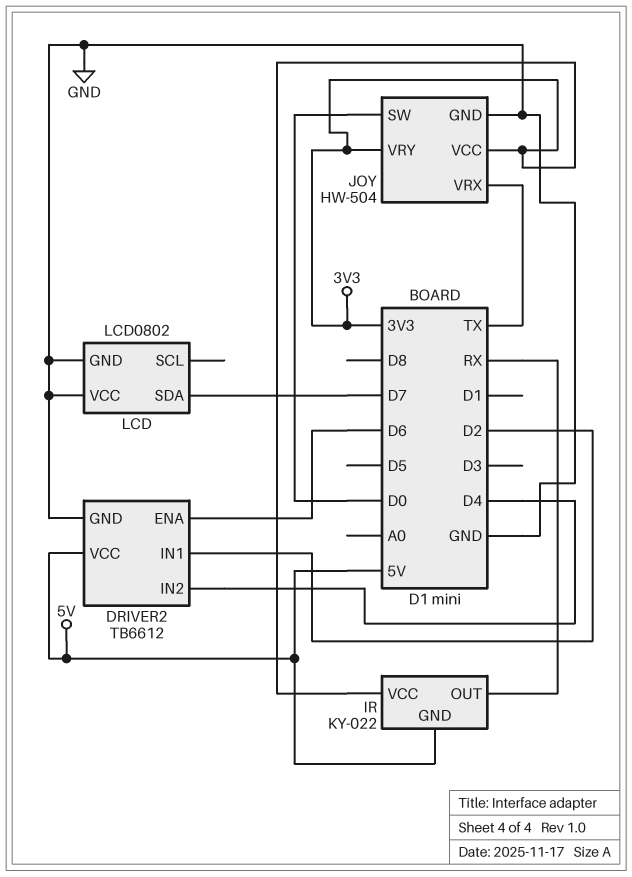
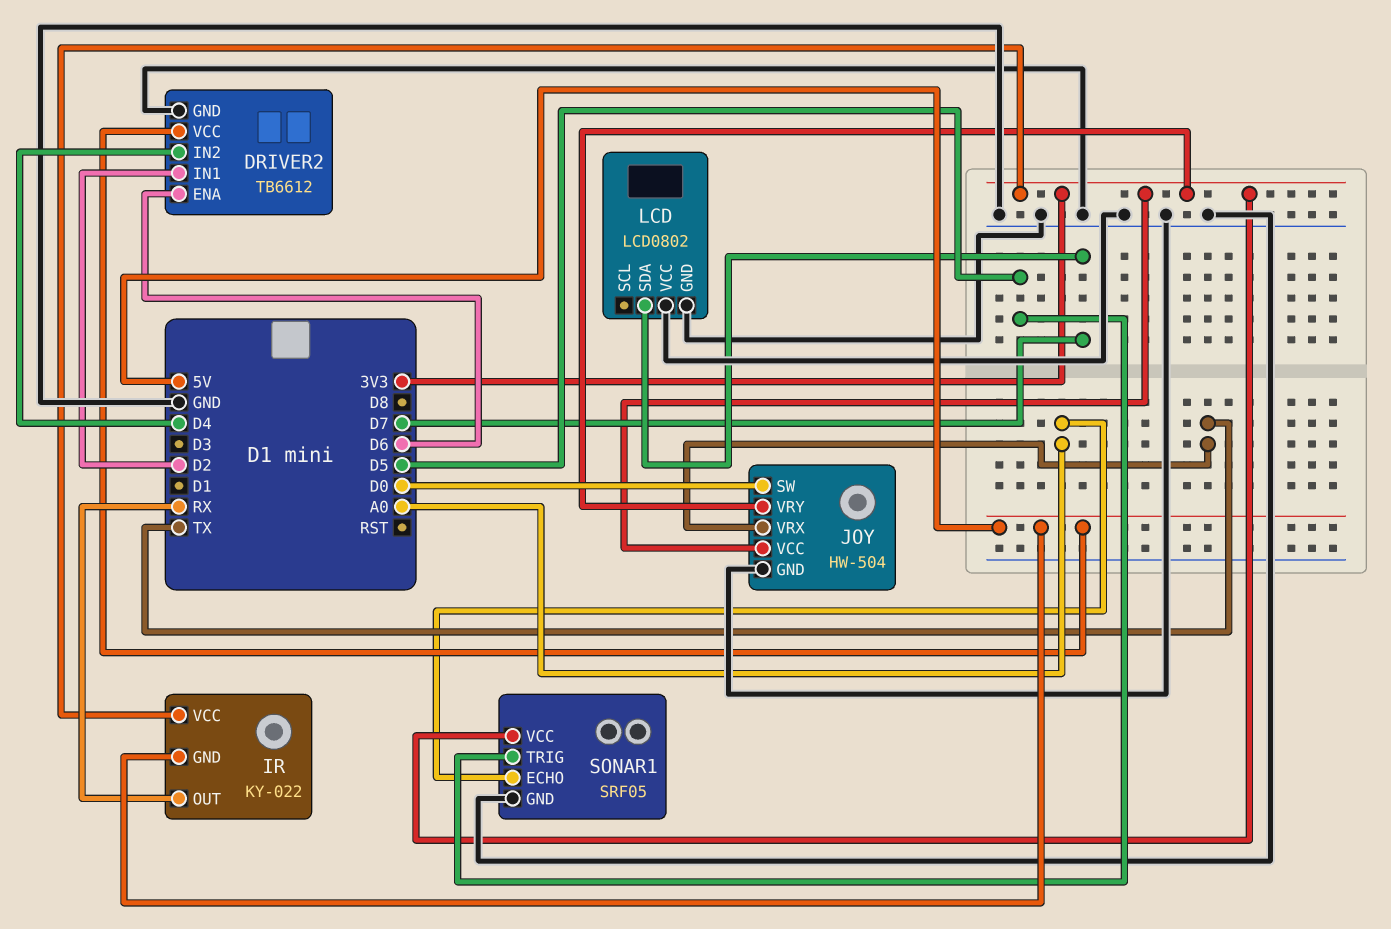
SONAR1: none -> SRF05
SONAR1 pin ECHO: none -> A0
SONAR1 pin GND: none -> GND
SONAR1 pin TRIG: none -> D5
SONAR1 pin VCC: none -> 3V3

